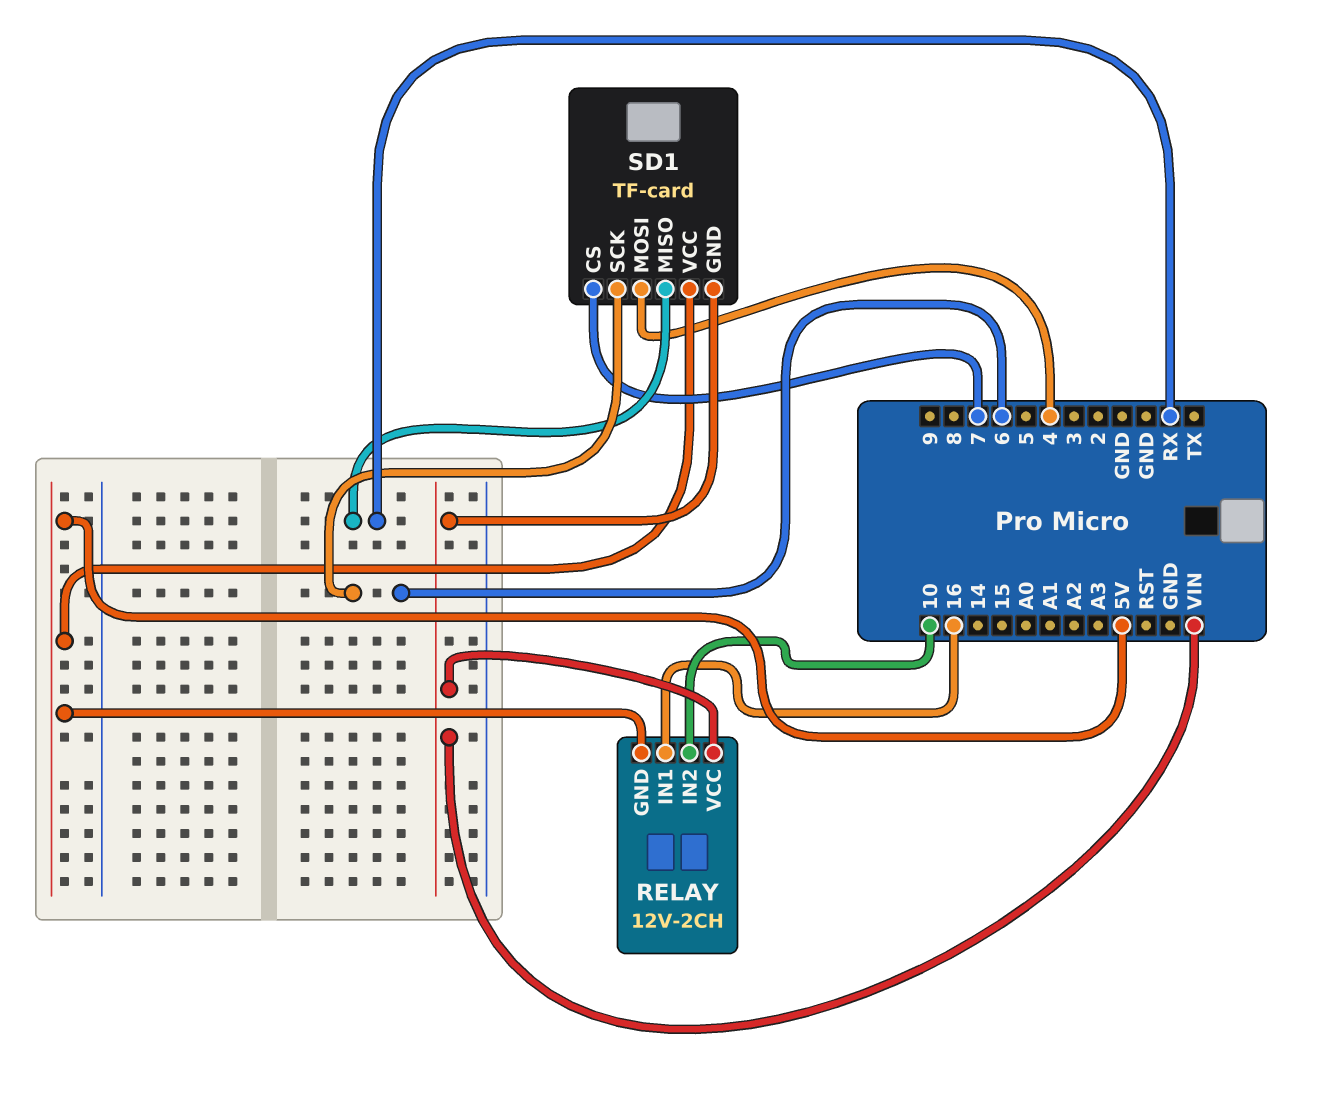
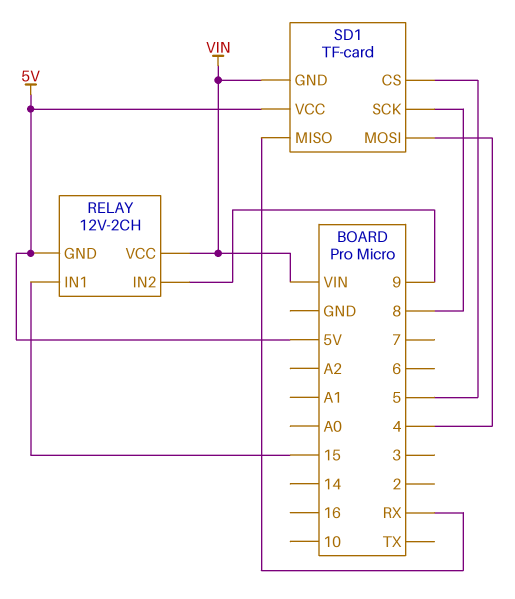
RELAY pin IN1: 16 -> 15
RELAY pin IN2: 10 -> 9
SD1 pin CS: 7 -> 5
SD1 pin SCK: 6 -> 8

